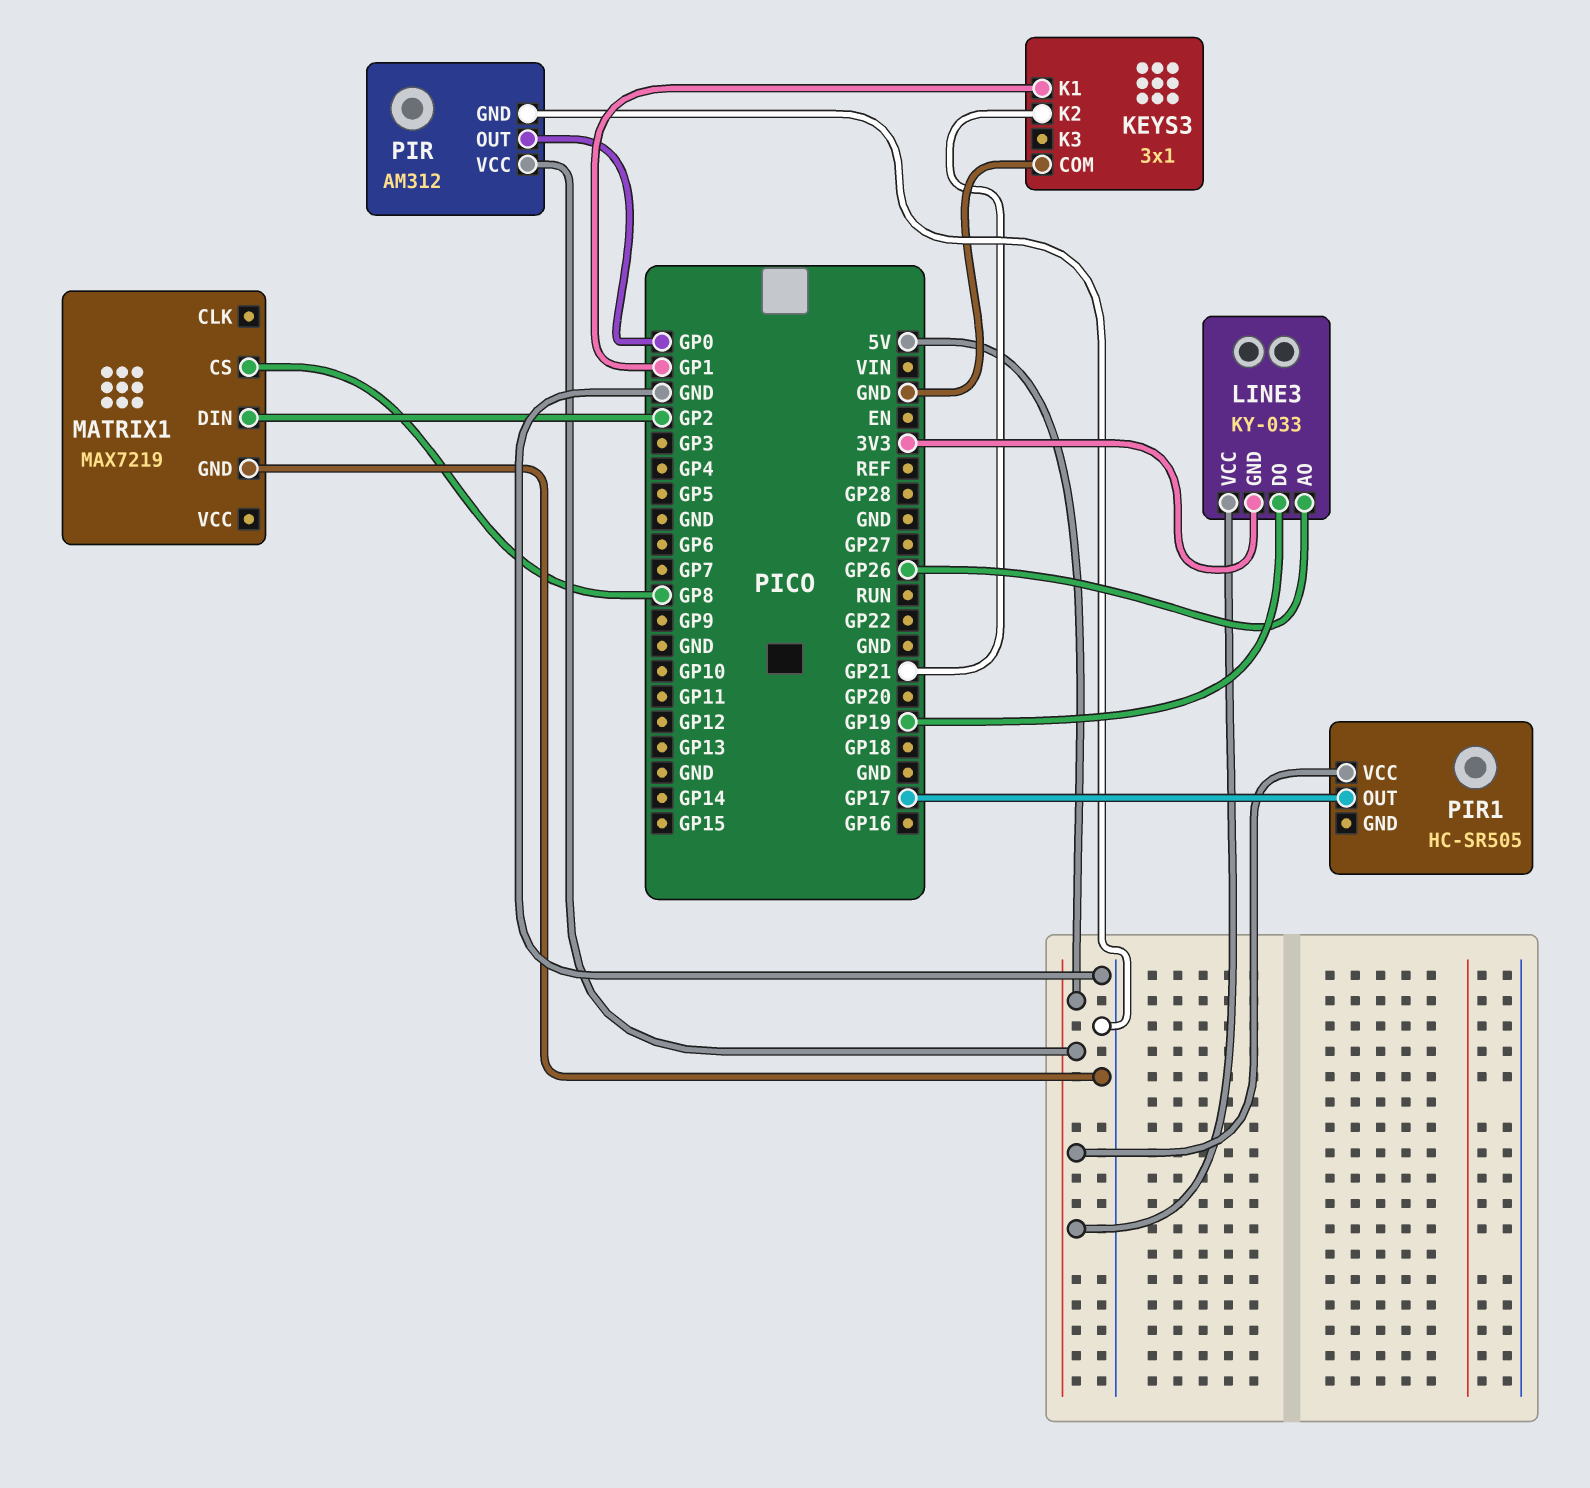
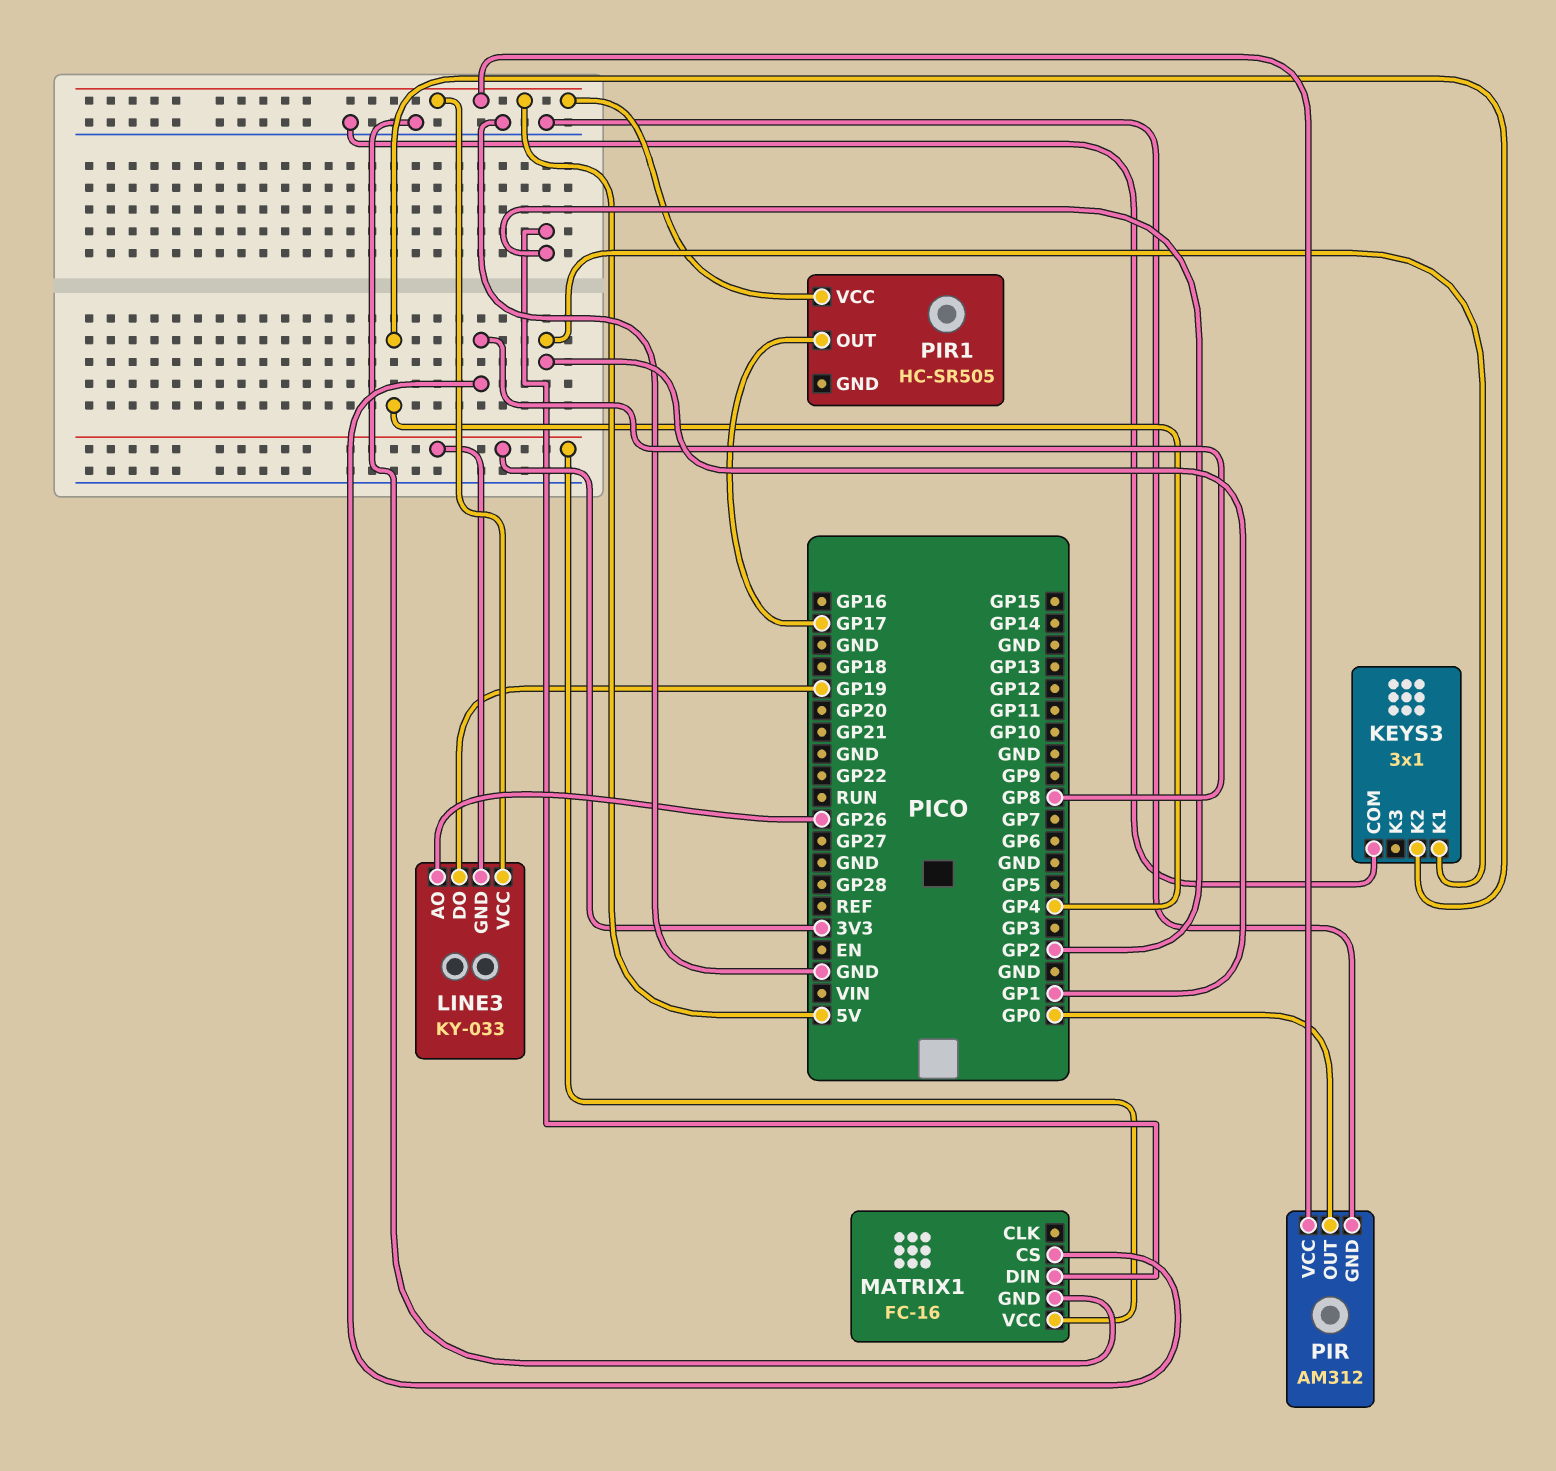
KEYS3 pin K2: GP21 -> GP4
MATRIX1: MAX7219 -> FC-16
MATRIX1 pin VCC: none -> 3V3

